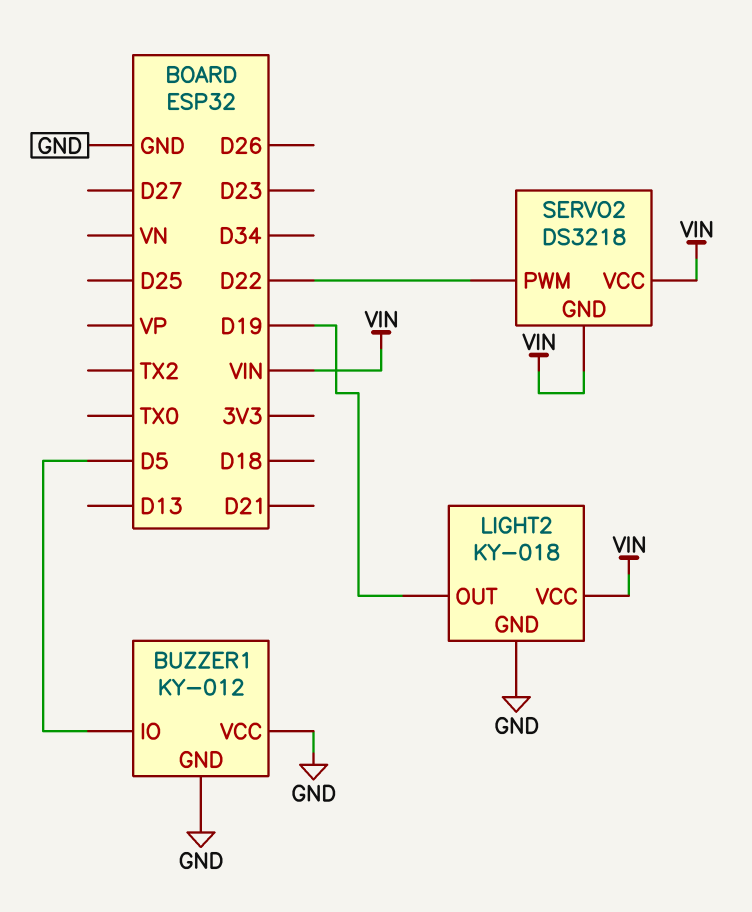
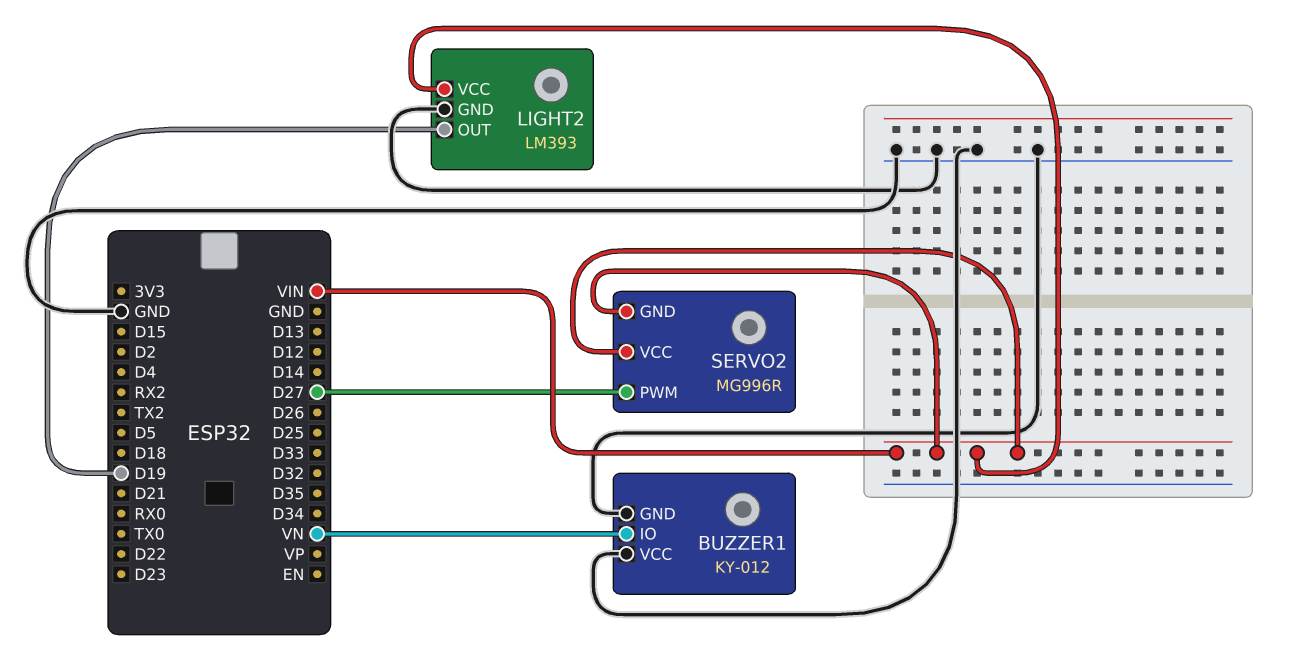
BUZZER1 pin IO: D5 -> VN
LIGHT2: KY-018 -> LM393
SERVO2: DS3218 -> MG996R
SERVO2 pin PWM: D22 -> D27

